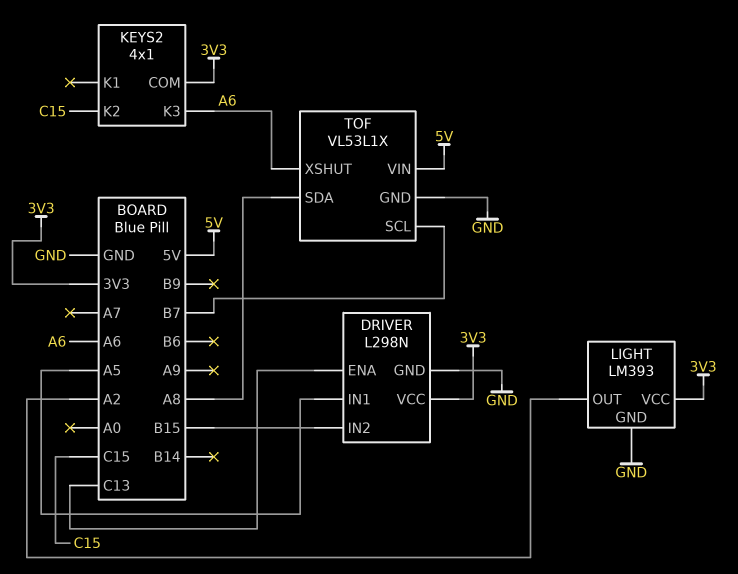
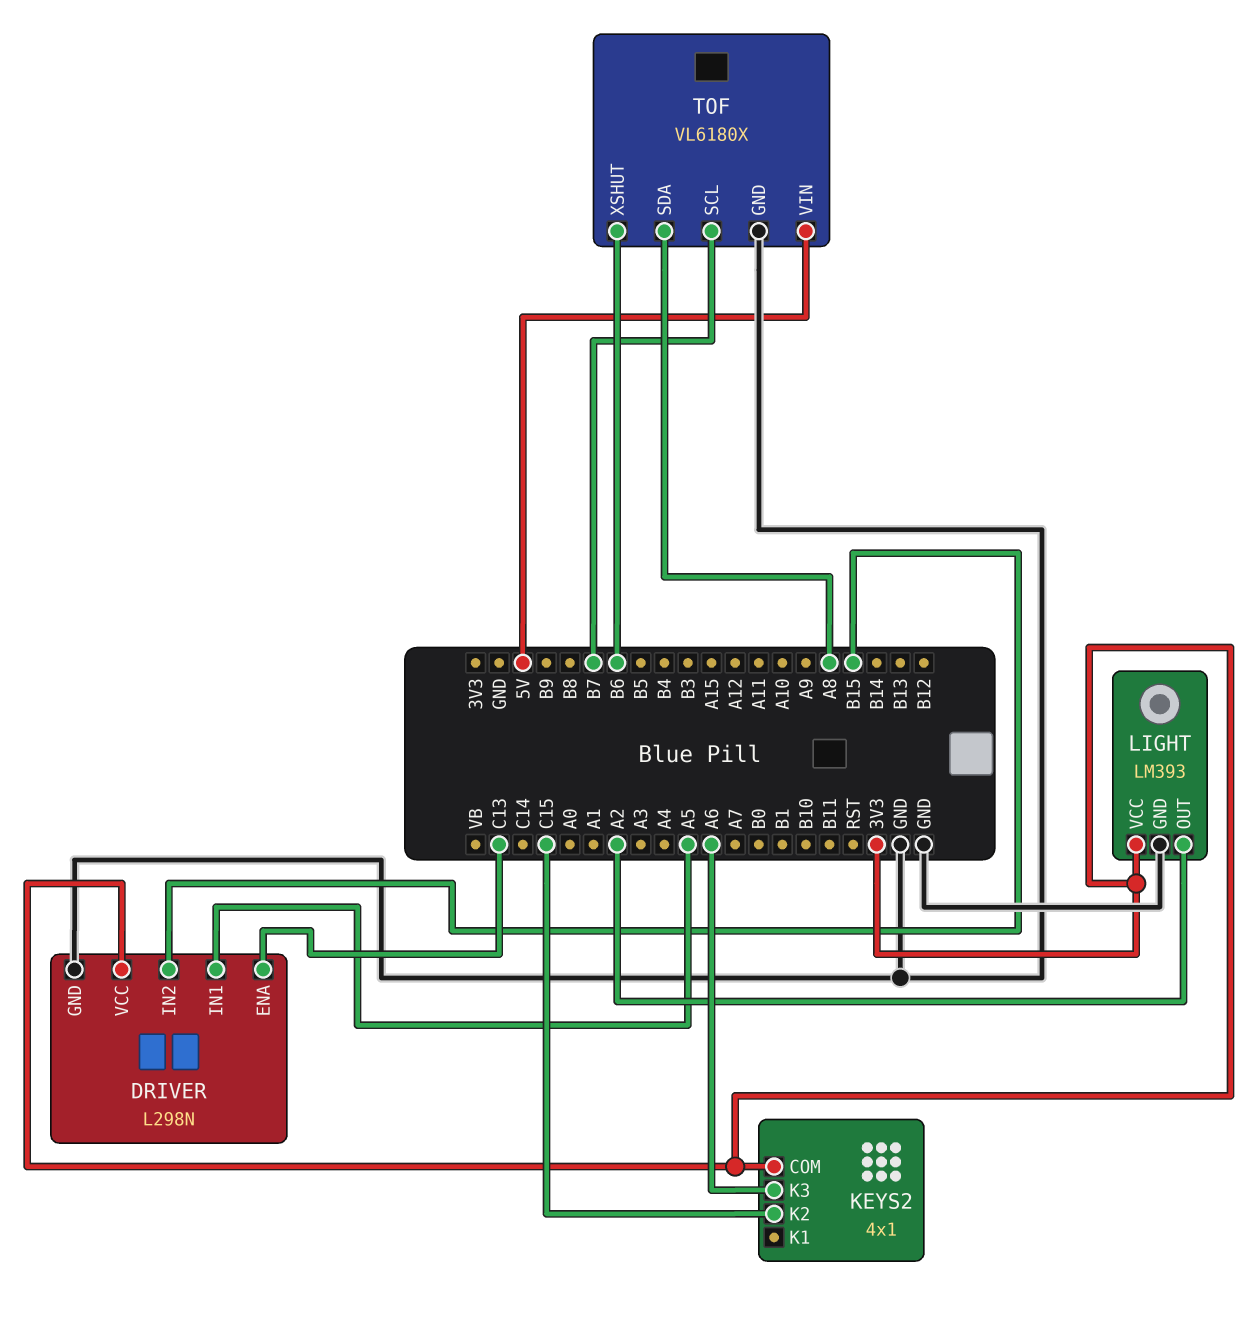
TOF: VL53L1X -> VL6180X
TOF pin XSHUT: A6 -> B6

